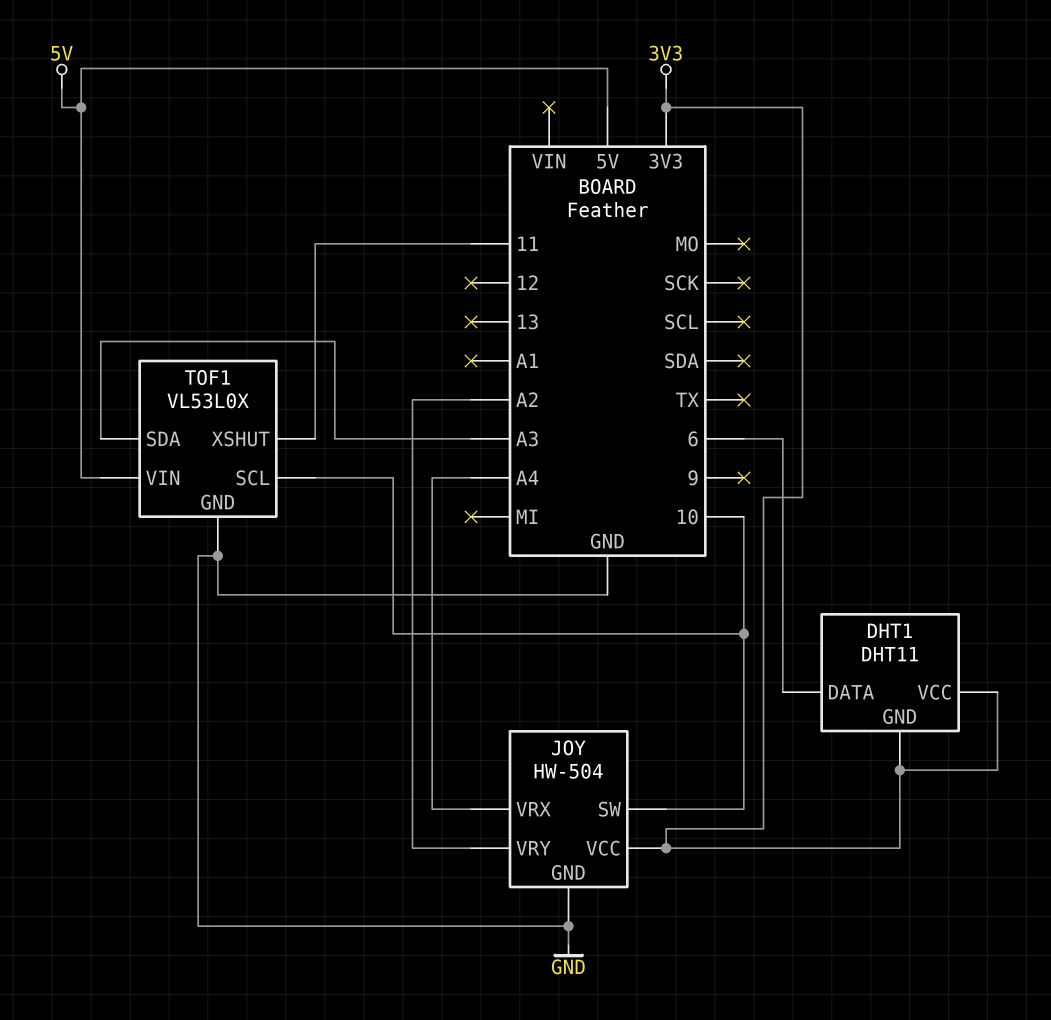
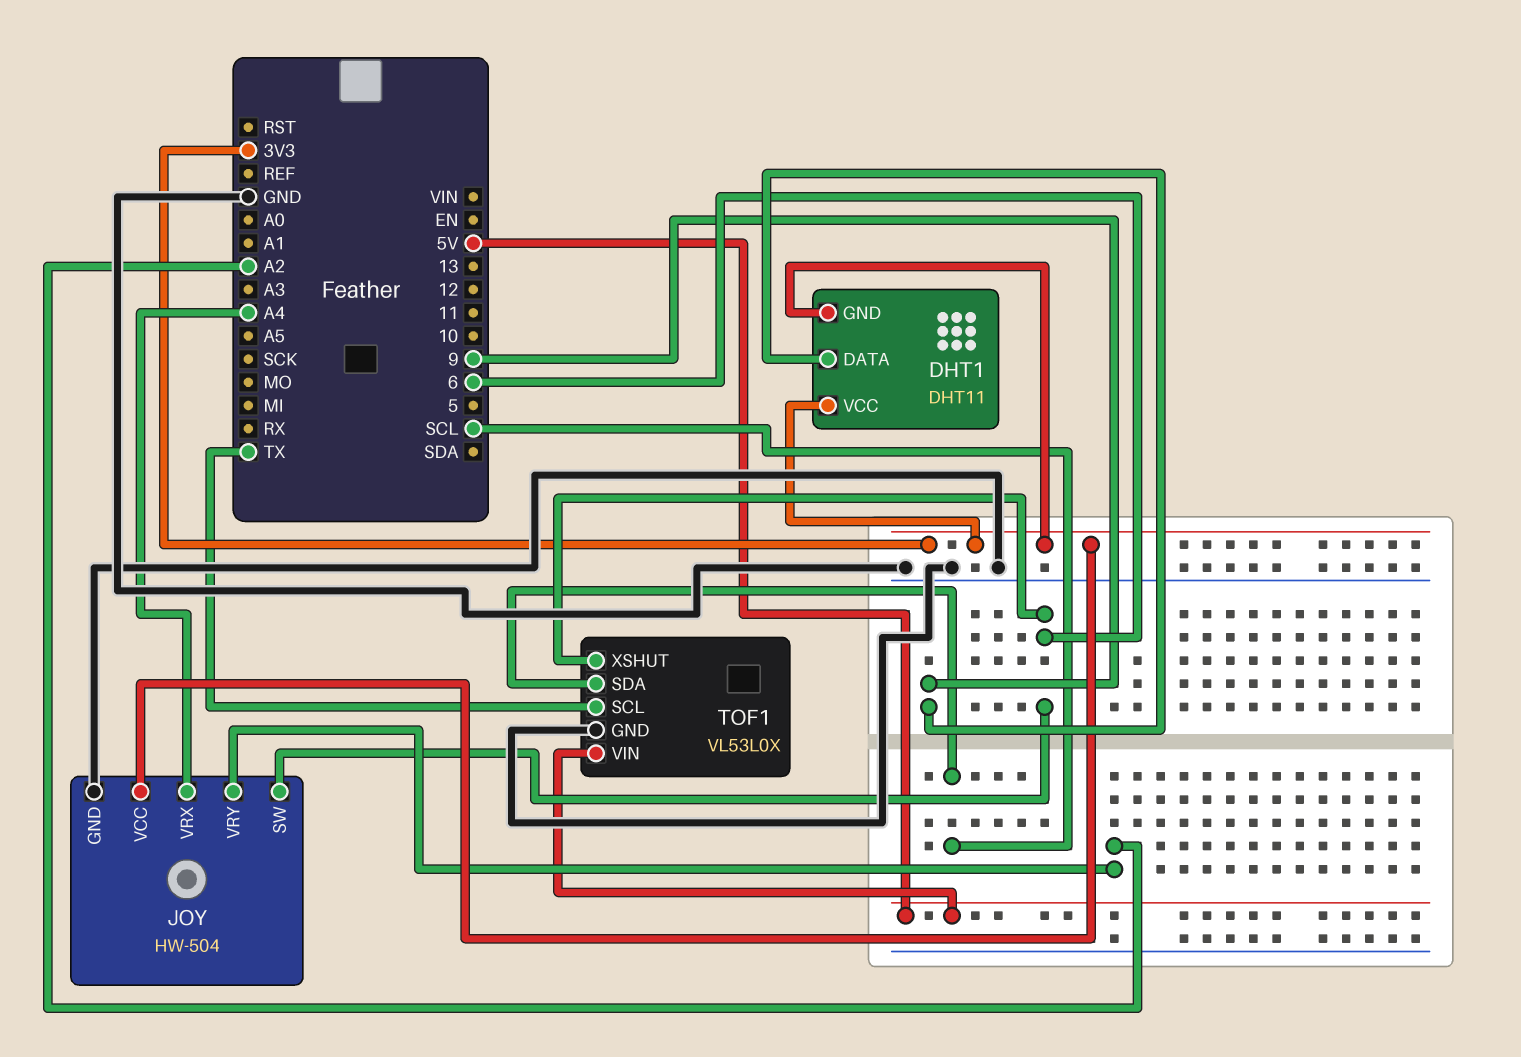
DHT1 pin DATA: 6 -> 9
JOY pin SW: 10 -> 6
TOF1 pin SCL: 10 -> TX
TOF1 pin SDA: A3 -> SCL
TOF1 pin XSHUT: 11 -> 6

